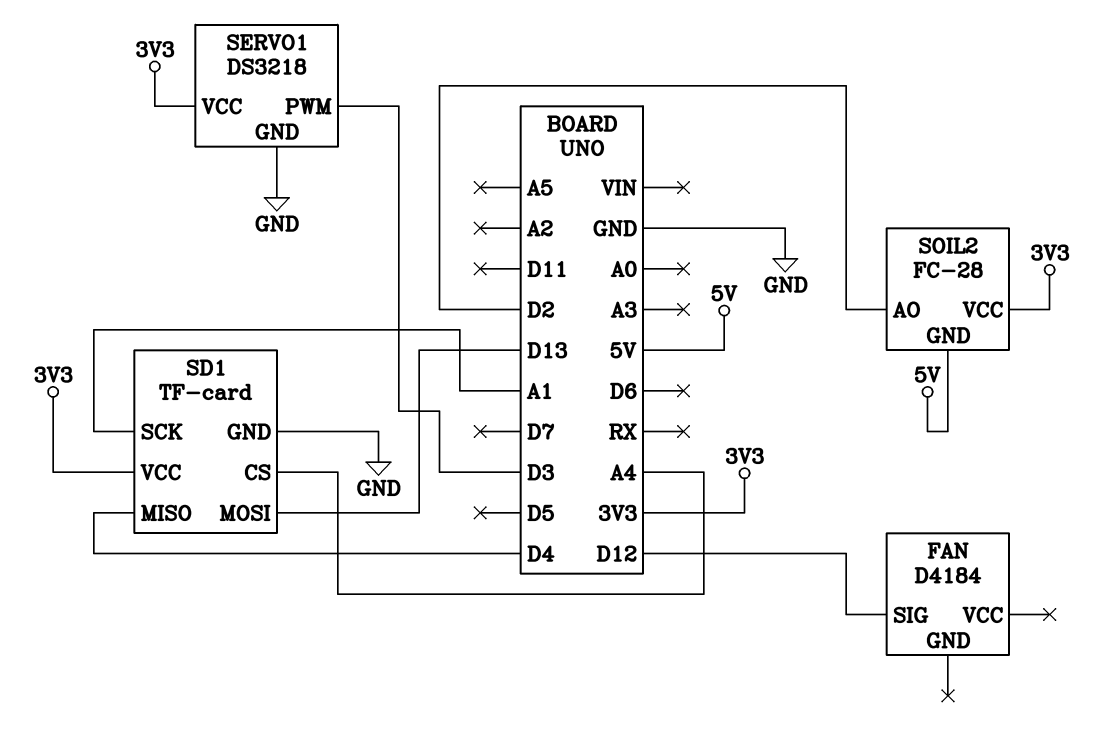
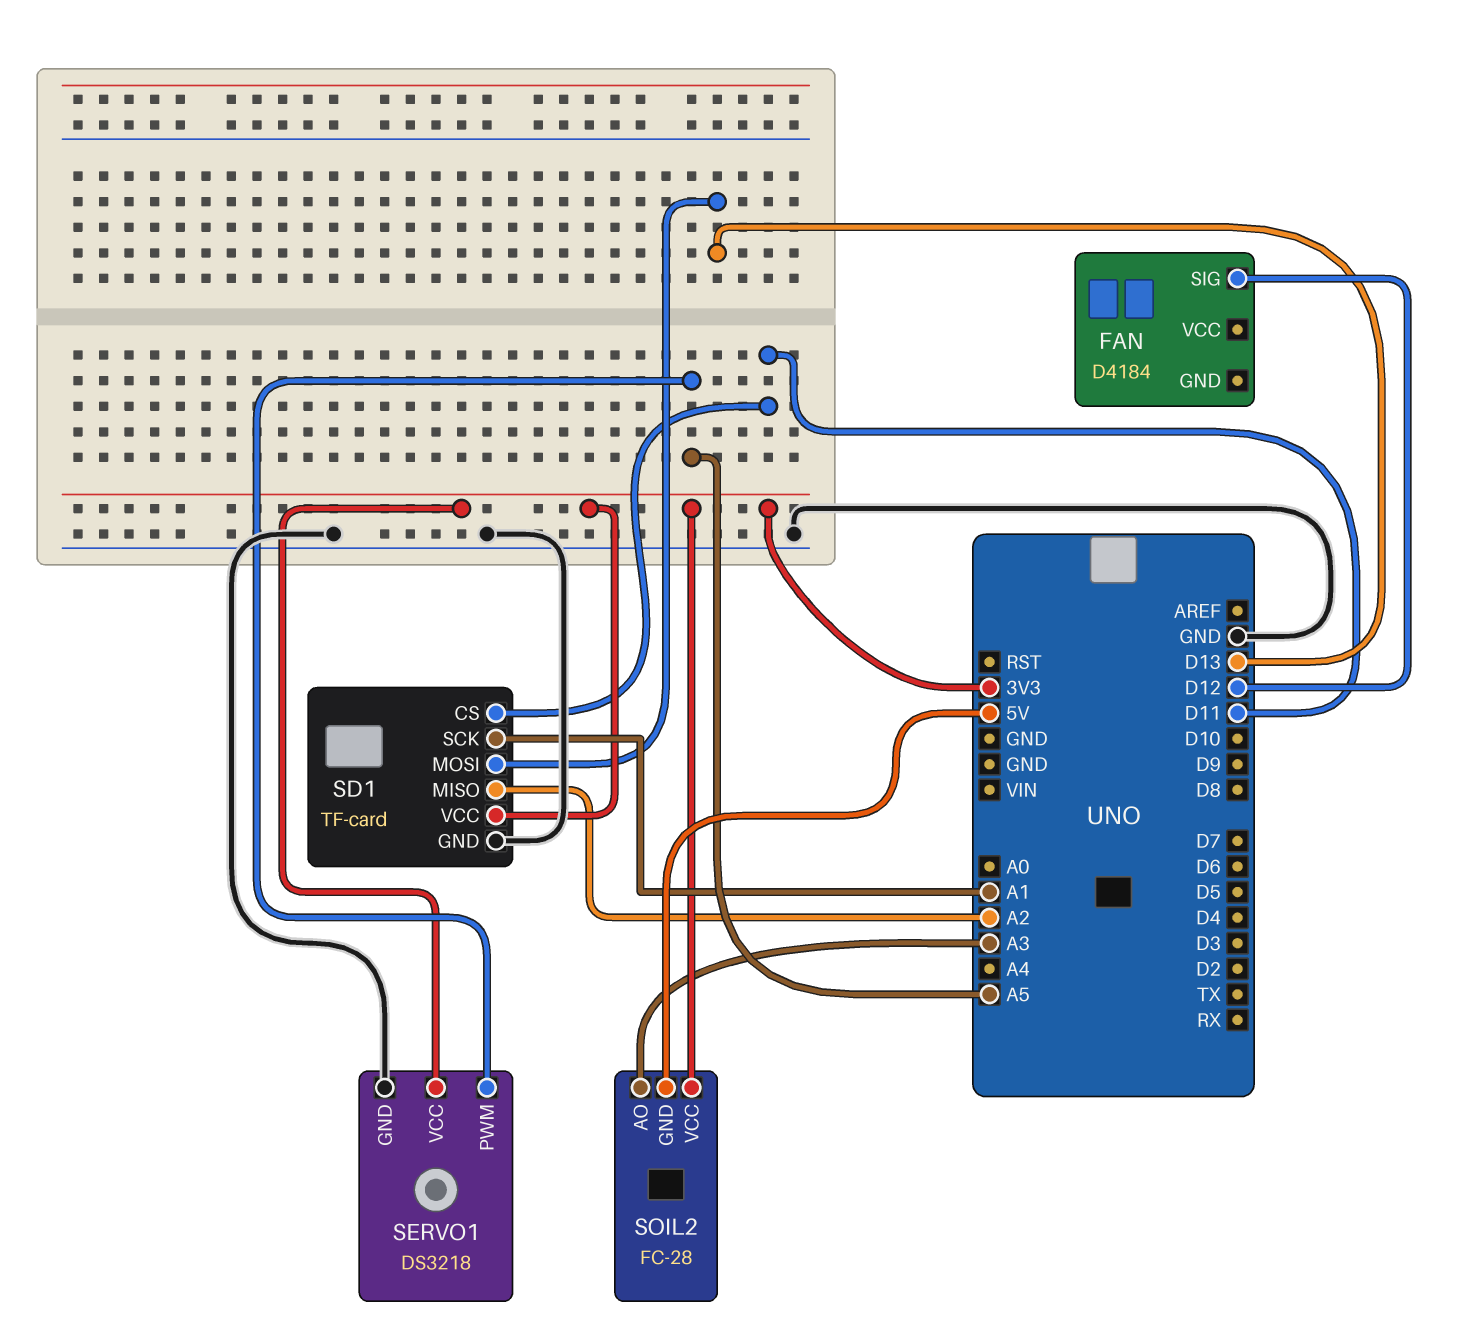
SD1 pin CS: A4 -> D11
SD1 pin MISO: D4 -> A2
SERVO1 pin PWM: D3 -> A5
SOIL2 pin AO: D2 -> A3

